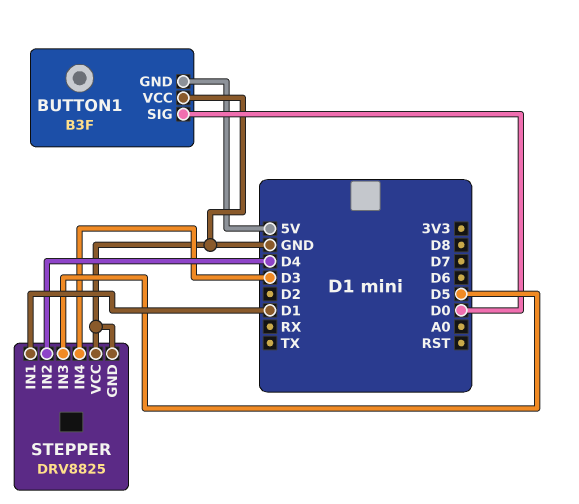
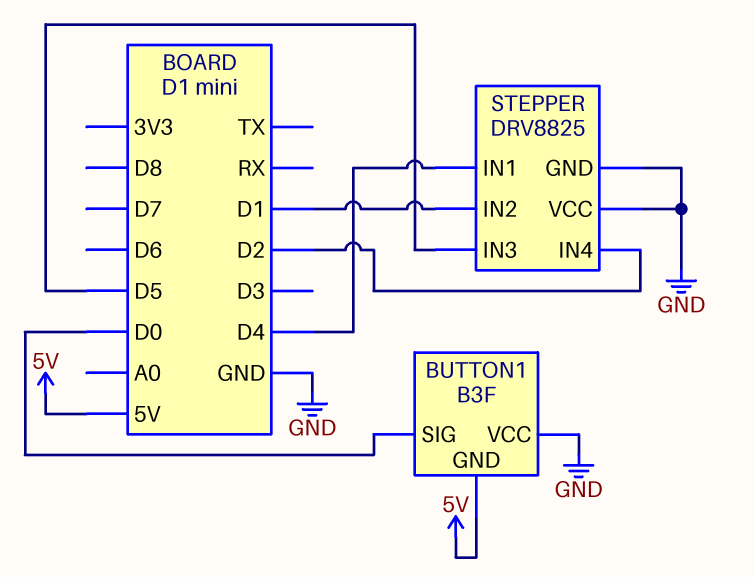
STEPPER pin IN1: D1 -> D4
STEPPER pin IN2: D4 -> D1
STEPPER pin IN4: D3 -> D2

